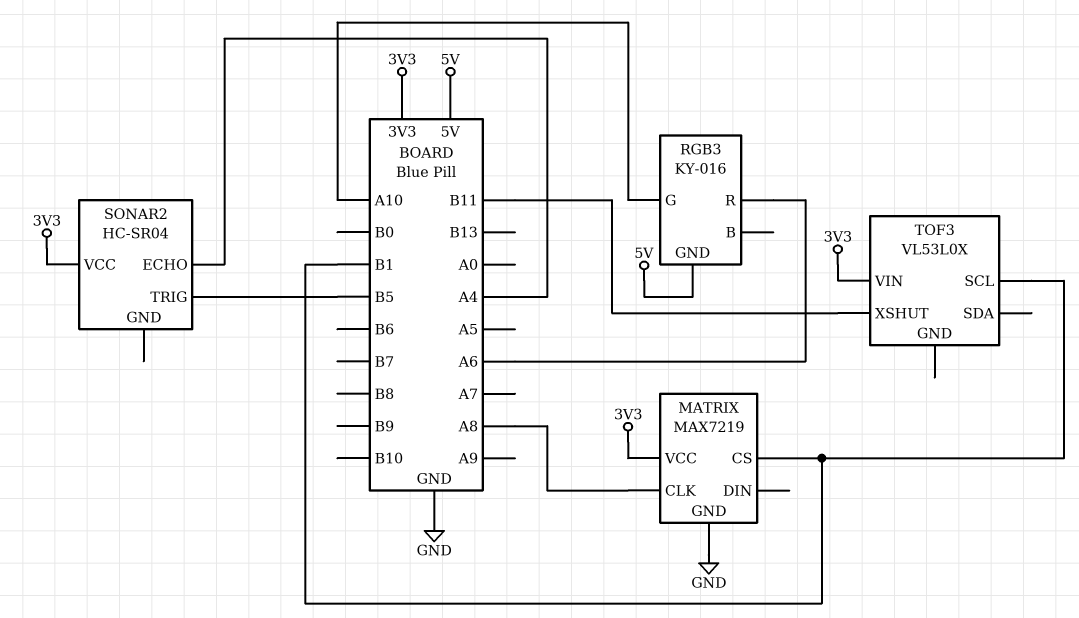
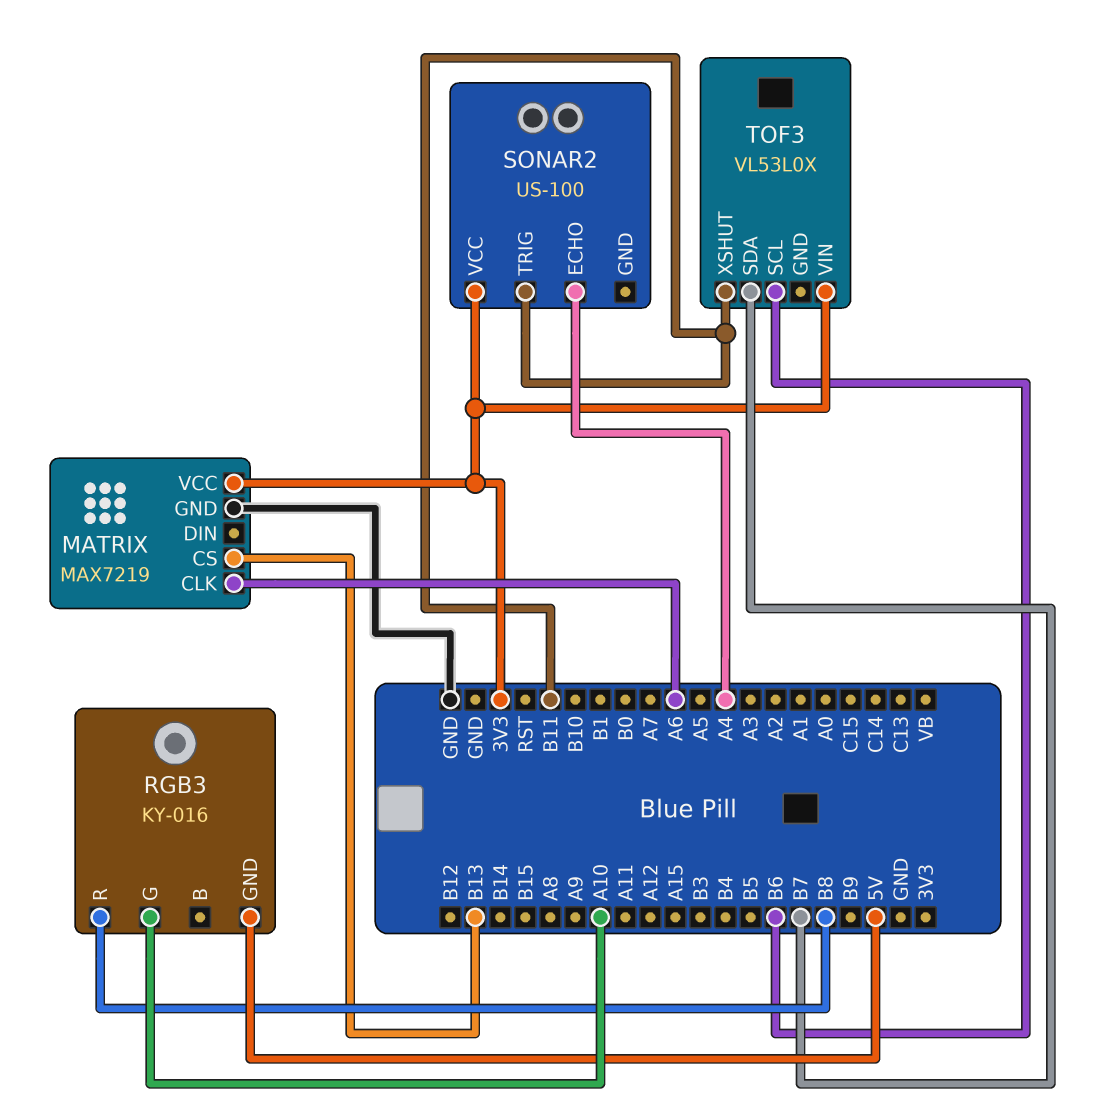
MATRIX pin CLK: A8 -> A6
MATRIX pin CS: B1 -> B13
RGB3 pin R: A6 -> B8
SONAR2: HC-SR04 -> US-100
SONAR2 pin TRIG: B5 -> B11
TOF3 pin SCL: B1 -> B6
TOF3 pin SDA: none -> B7

